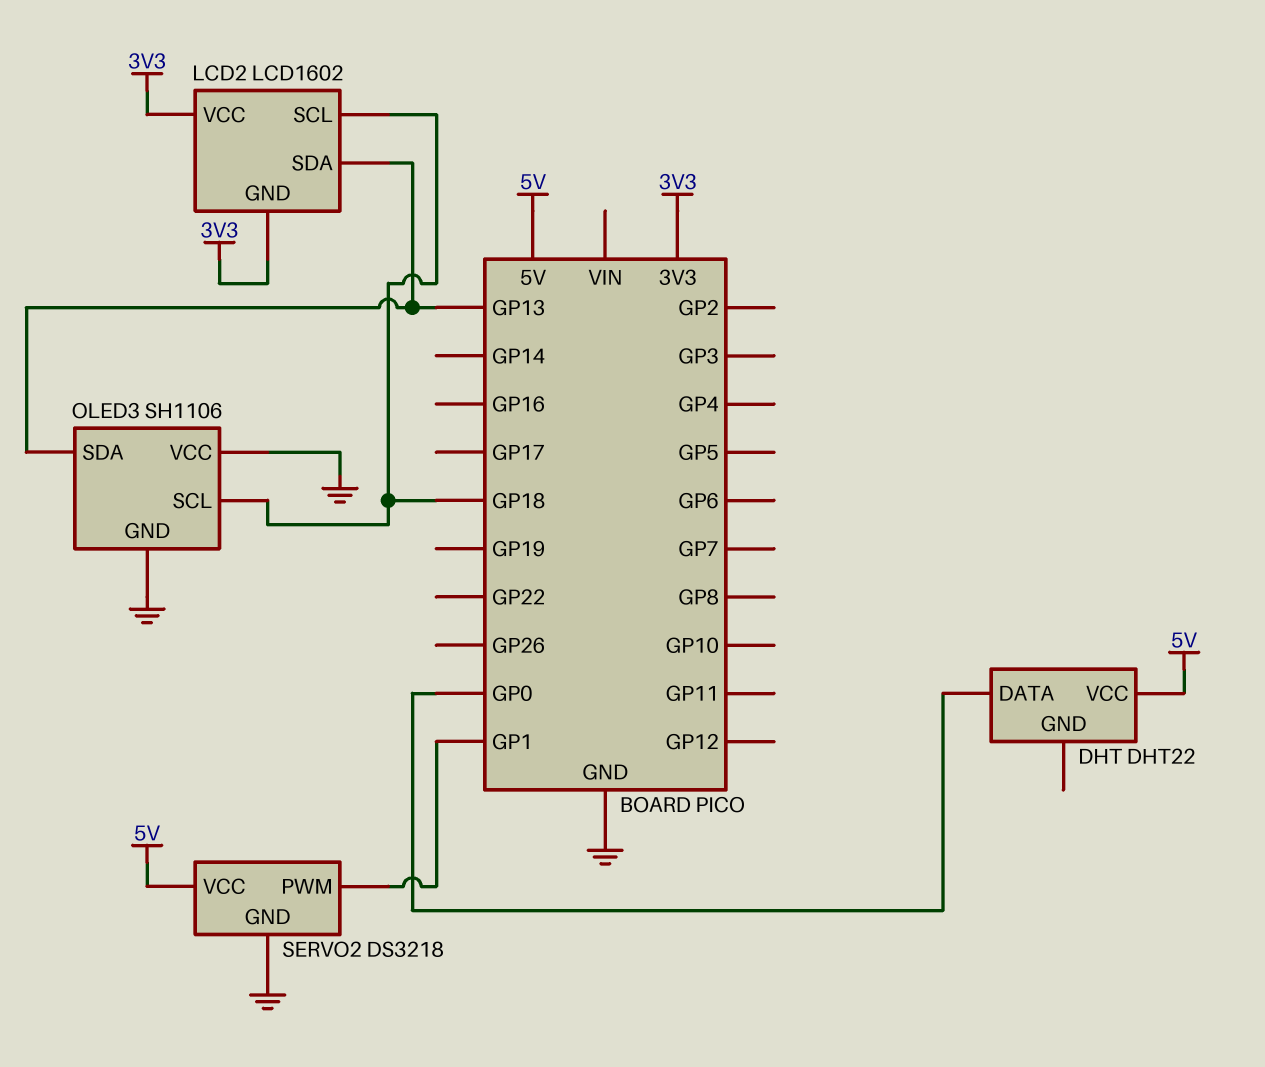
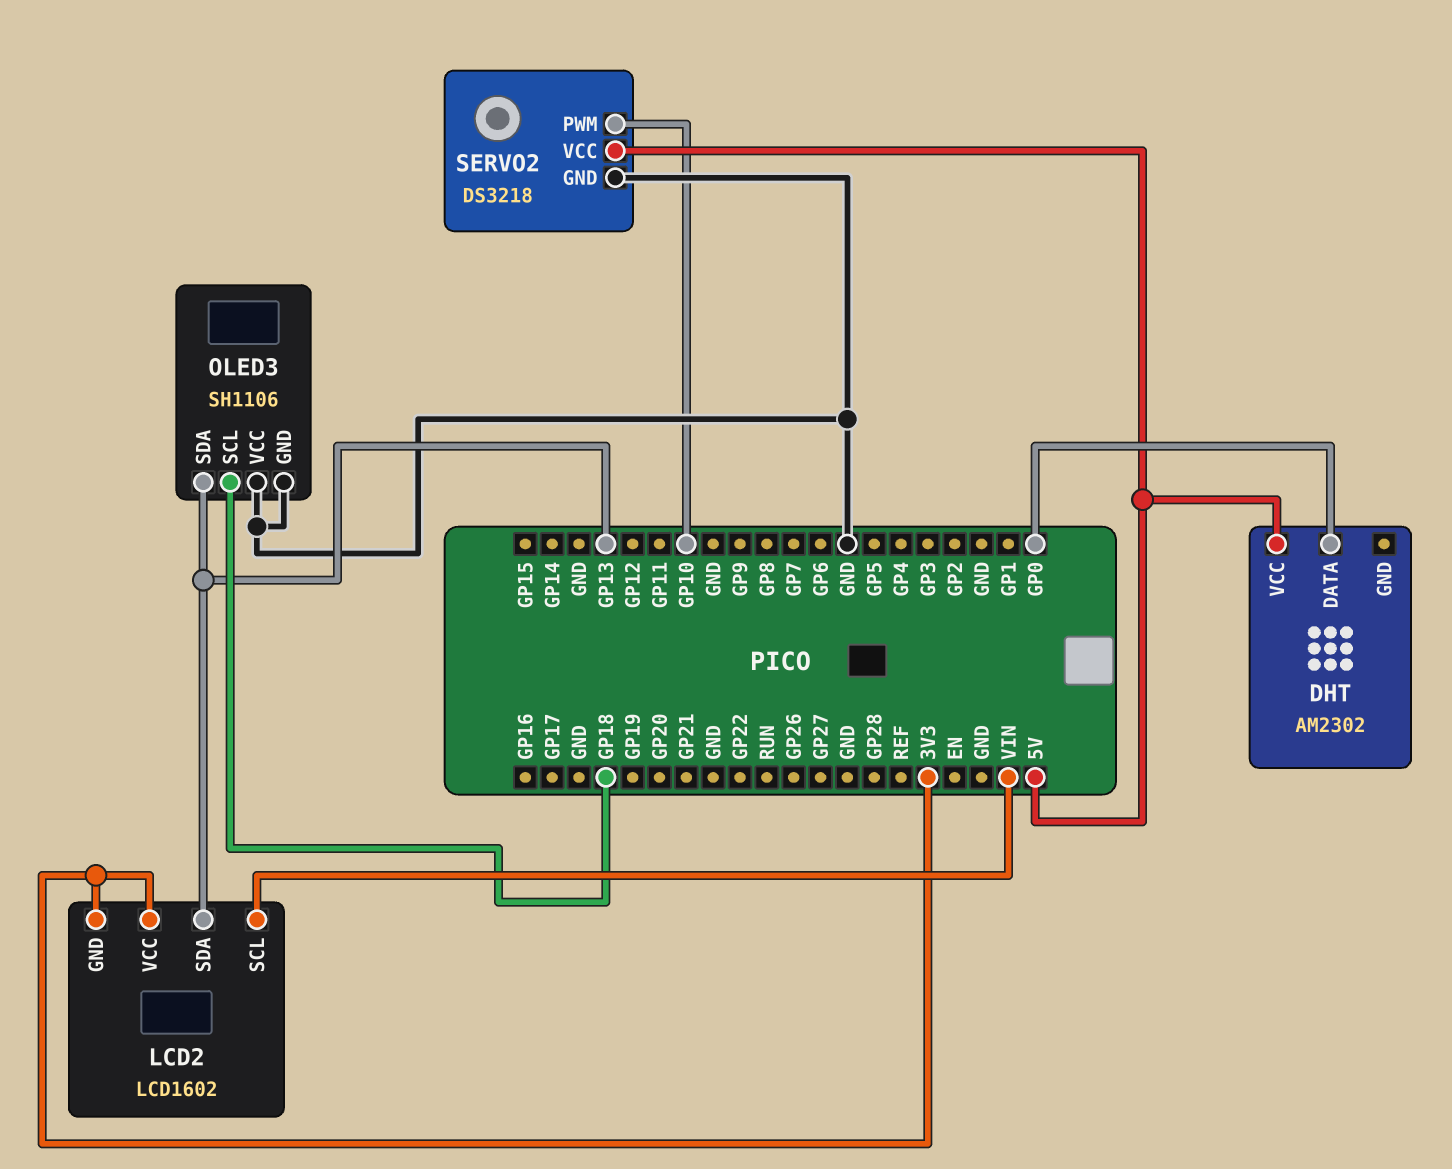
DHT: DHT22 -> AM2302
LCD2 pin SCL: GP18 -> VIN
SERVO2 pin PWM: GP1 -> GP10

